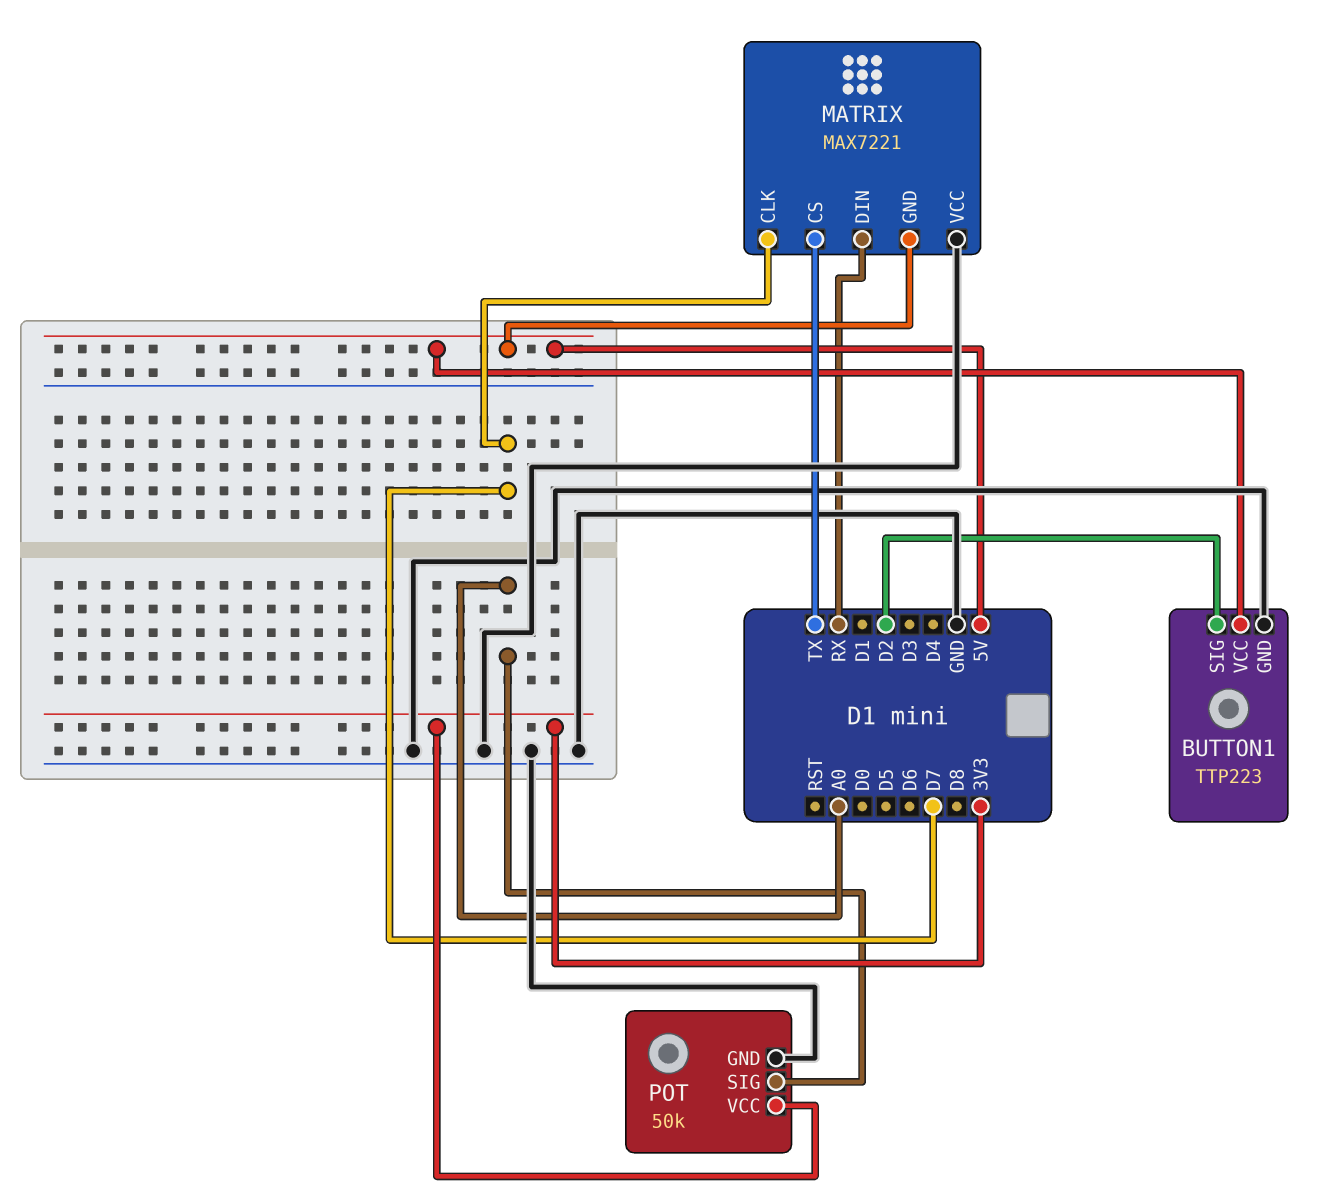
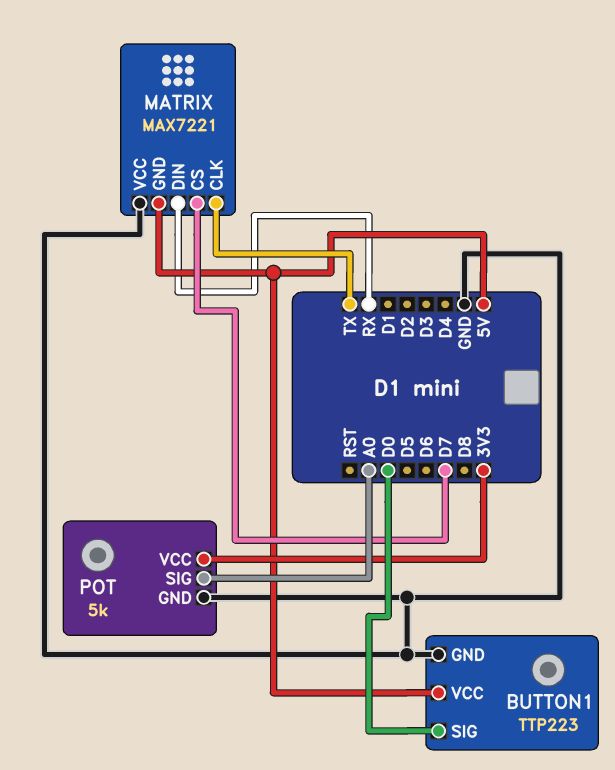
BUTTON1 pin SIG: D2 -> D0
MATRIX pin CLK: D7 -> TX
MATRIX pin CS: TX -> D7
POT: 50k -> 5k

